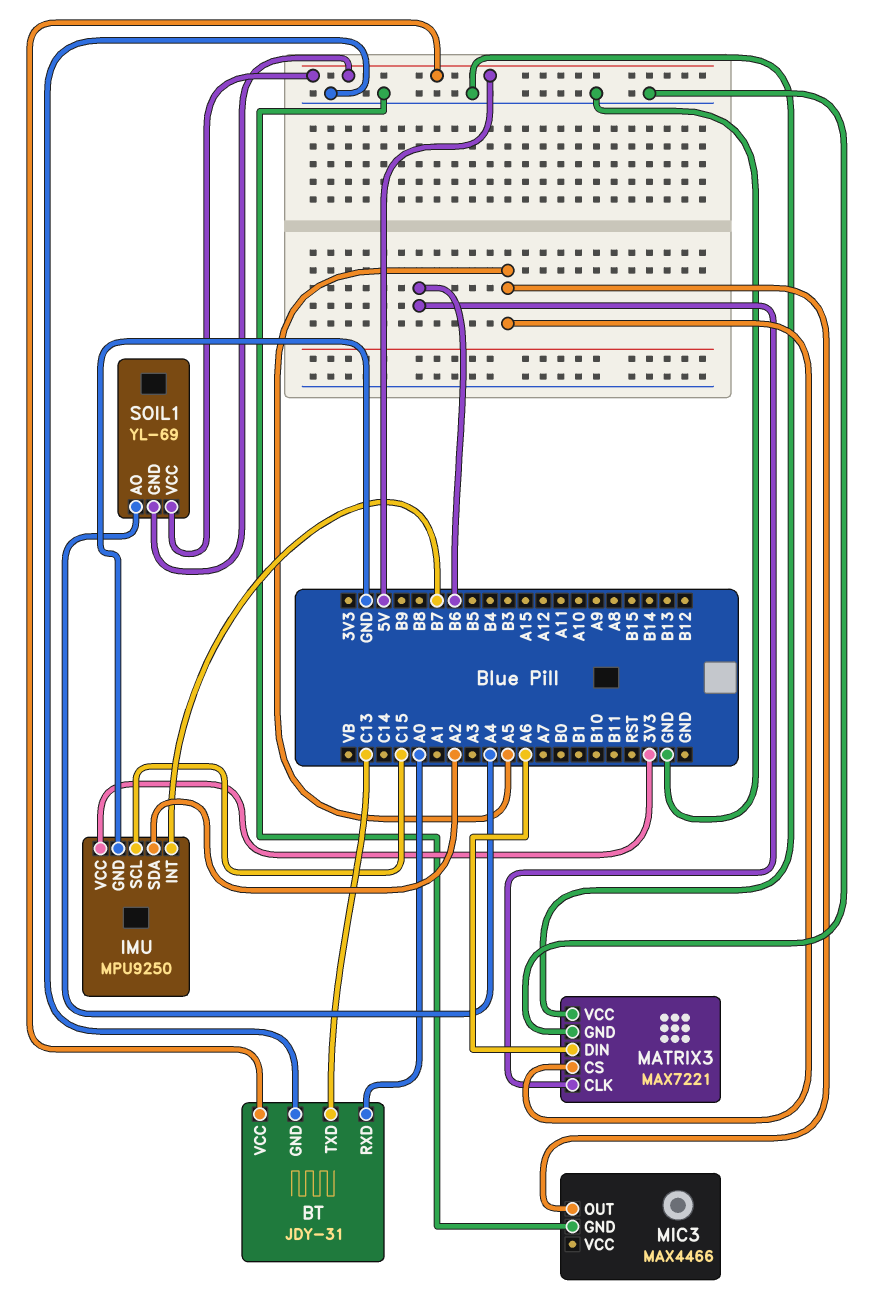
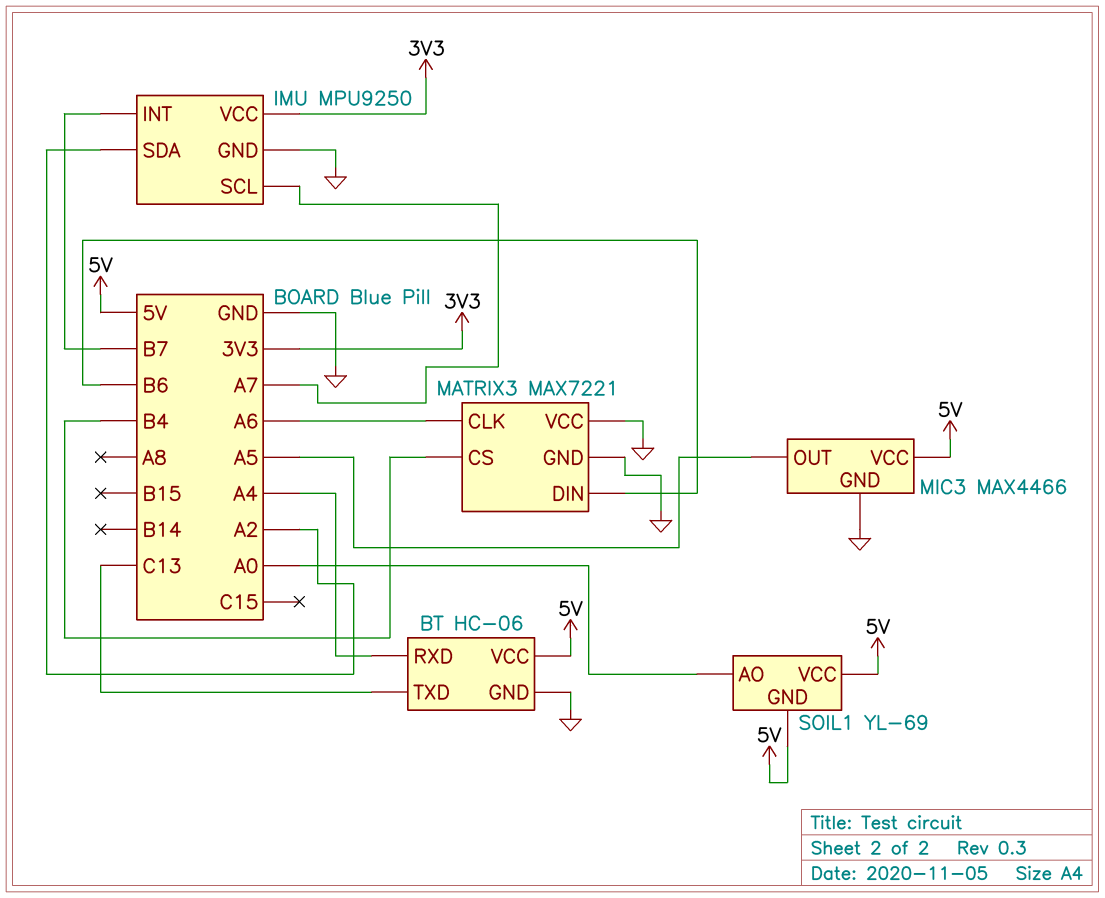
BT: JDY-31 -> HC-06
BT pin RXD: A0 -> A4
IMU pin SCL: C15 -> A7
MATRIX3 pin CLK: B6 -> A6
MATRIX3 pin CS: A5 -> B4
MATRIX3 pin DIN: A6 -> B6
MIC3 pin VCC: none -> 5V
SOIL1 pin AO: A4 -> A0

